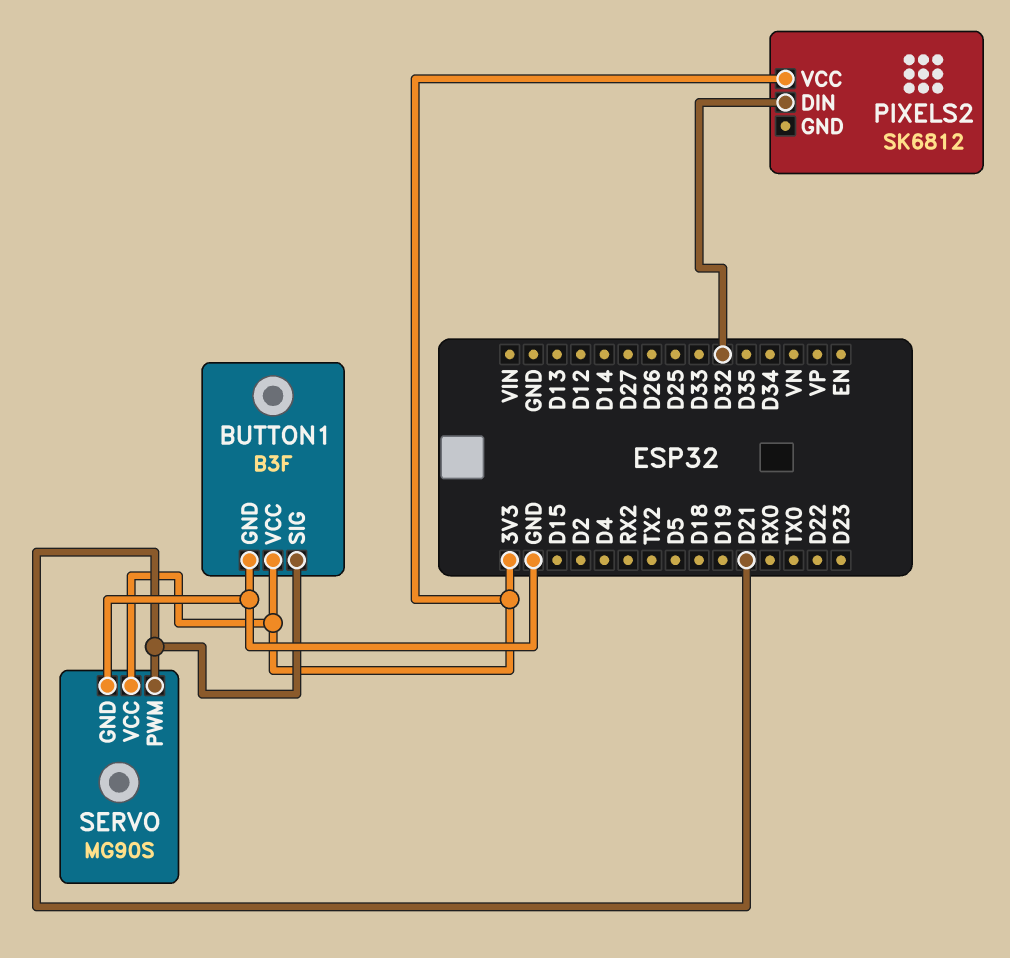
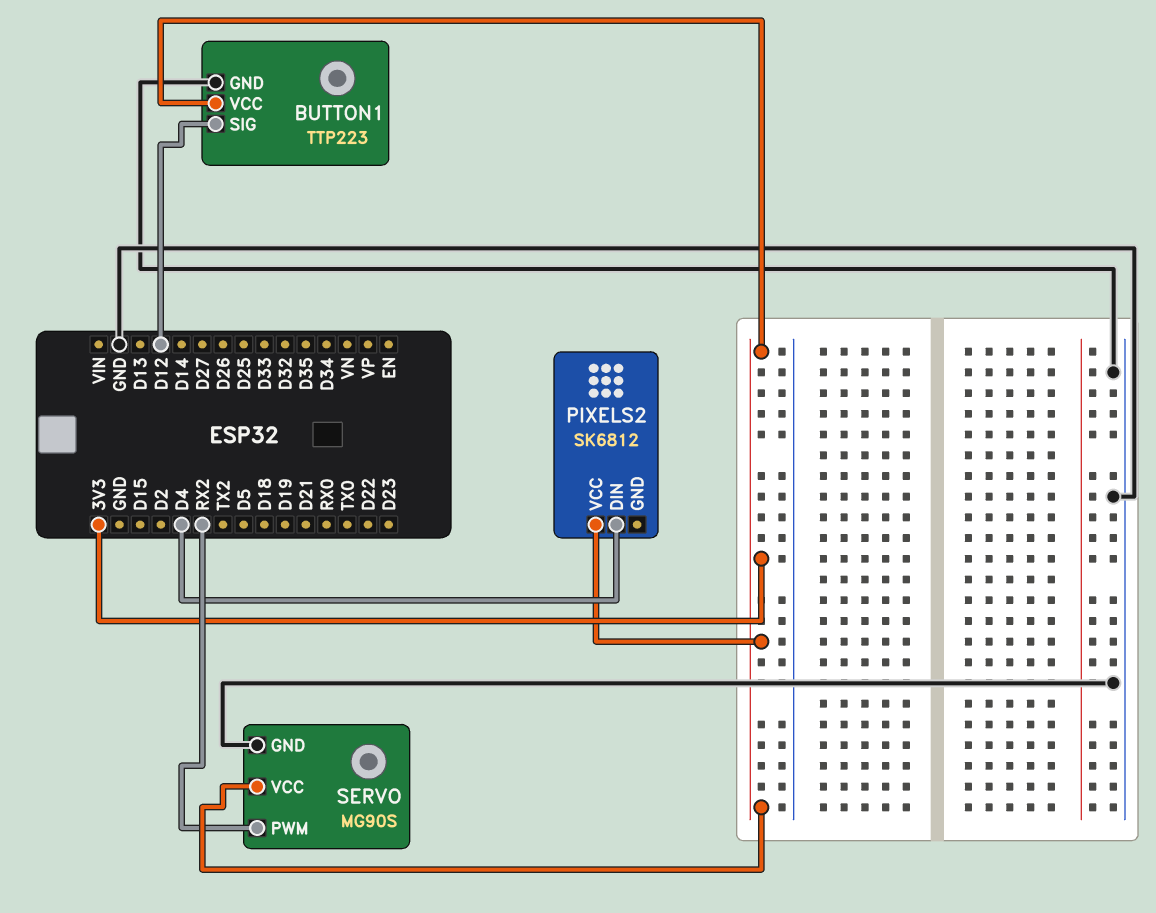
BUTTON1: B3F -> TTP223
BUTTON1 pin SIG: D21 -> D12
PIXELS2 pin DIN: D32 -> D4
SERVO pin PWM: D21 -> RX2

